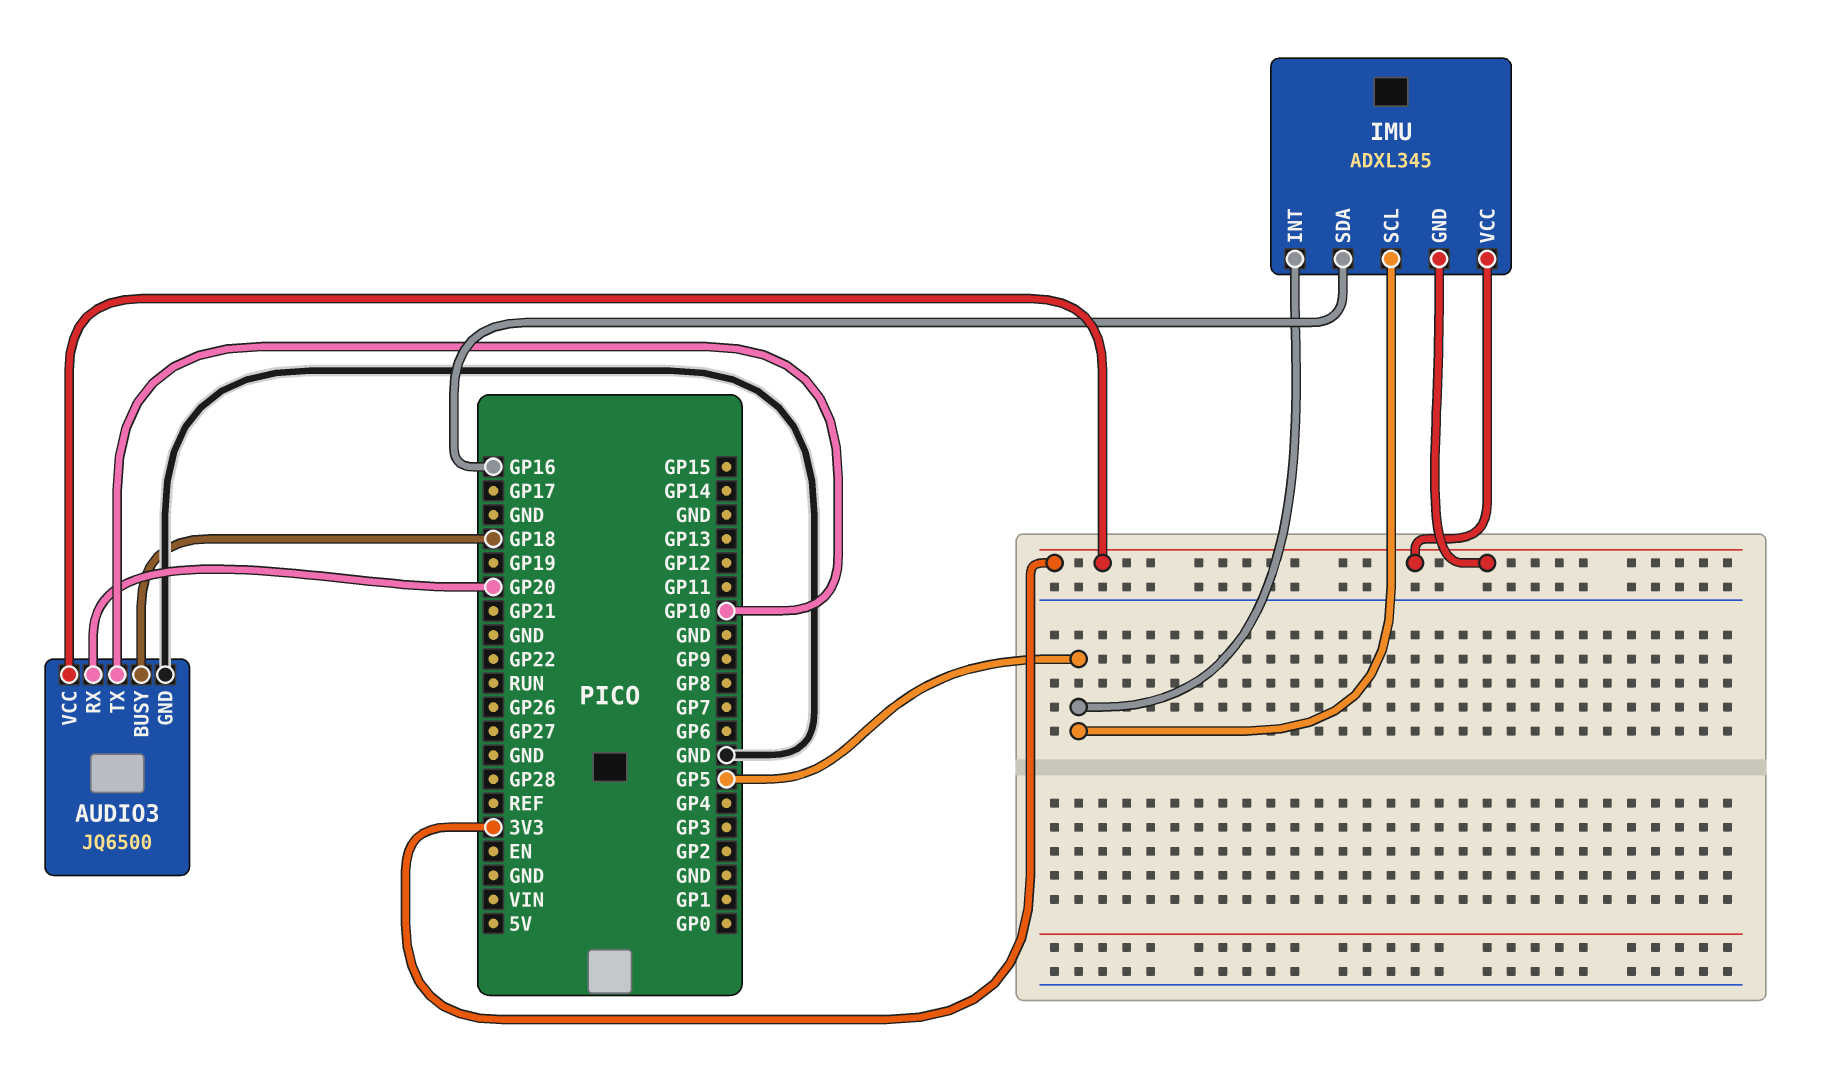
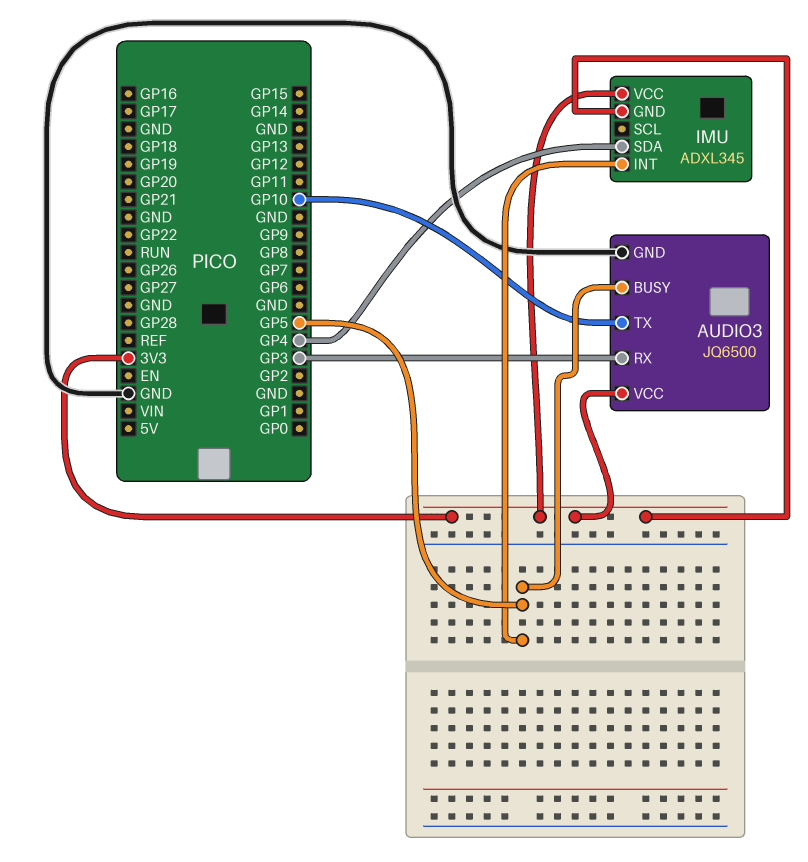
AUDIO3 pin BUSY: GP18 -> GP5
AUDIO3 pin RX: GP20 -> GP3
IMU pin SCL: GP5 -> none
IMU pin SDA: GP16 -> GP4

